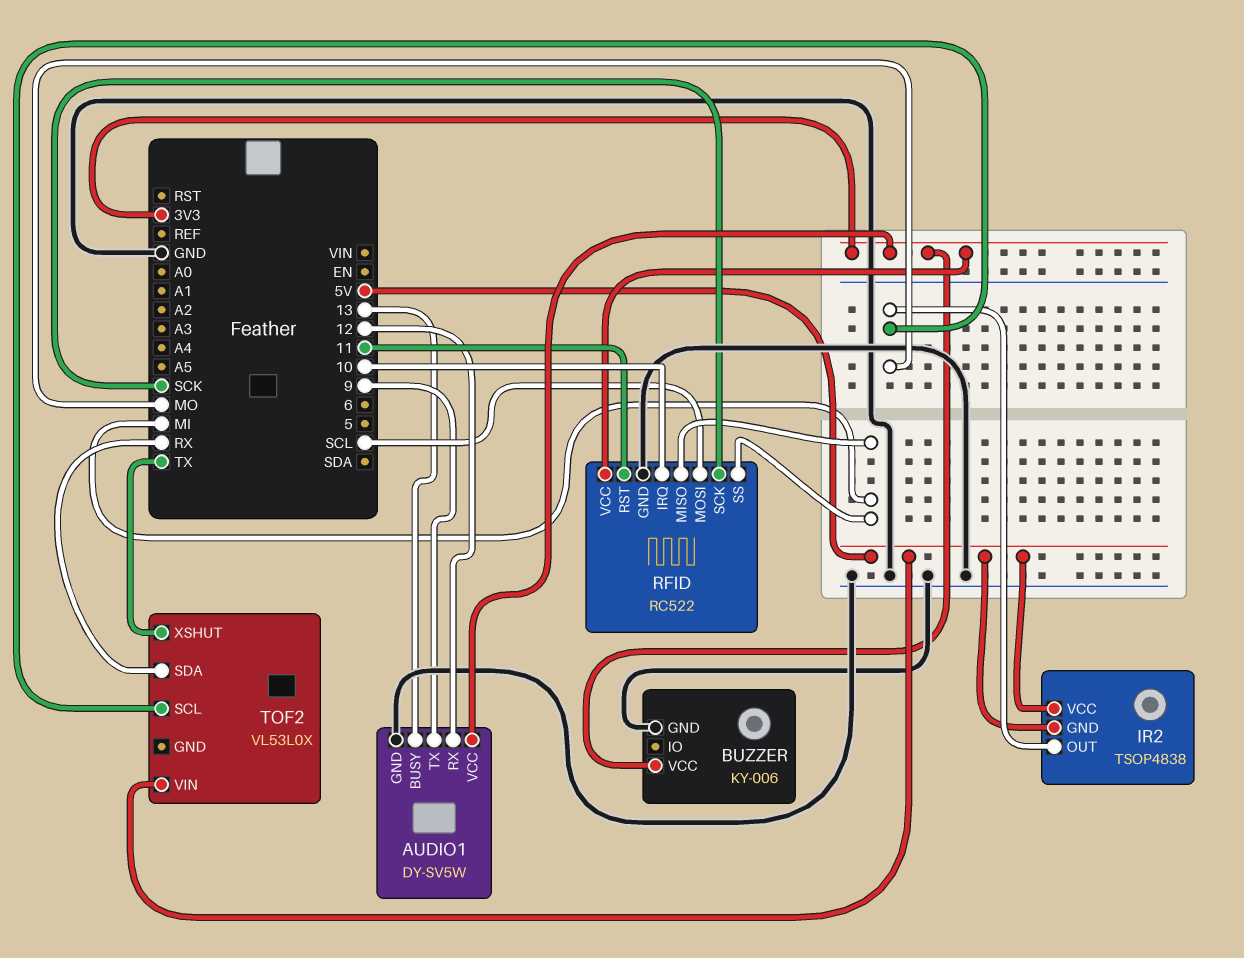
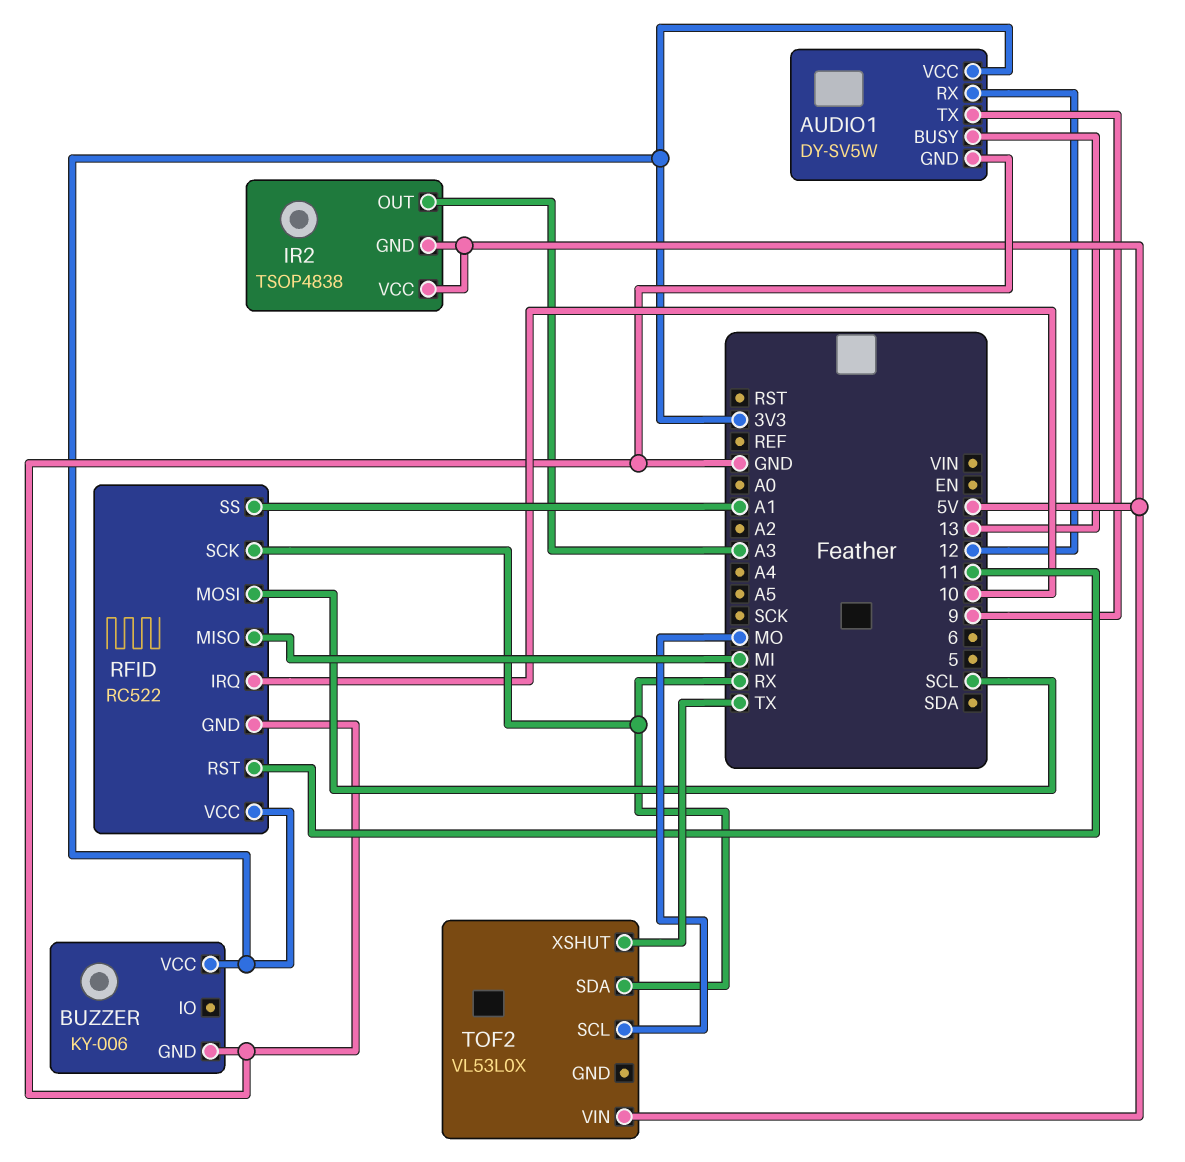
IR2 pin OUT: MO -> A3
RFID pin SCK: SCK -> RX
RFID pin SS: MI -> A1

